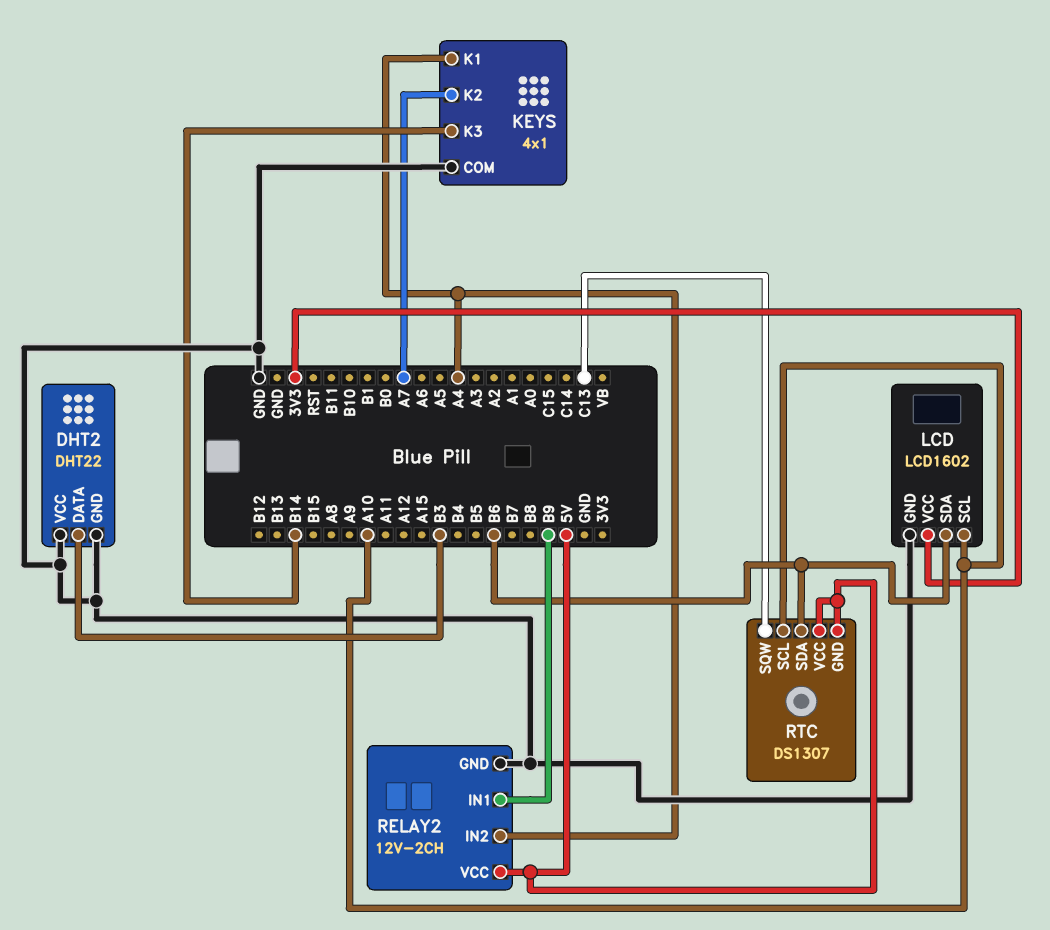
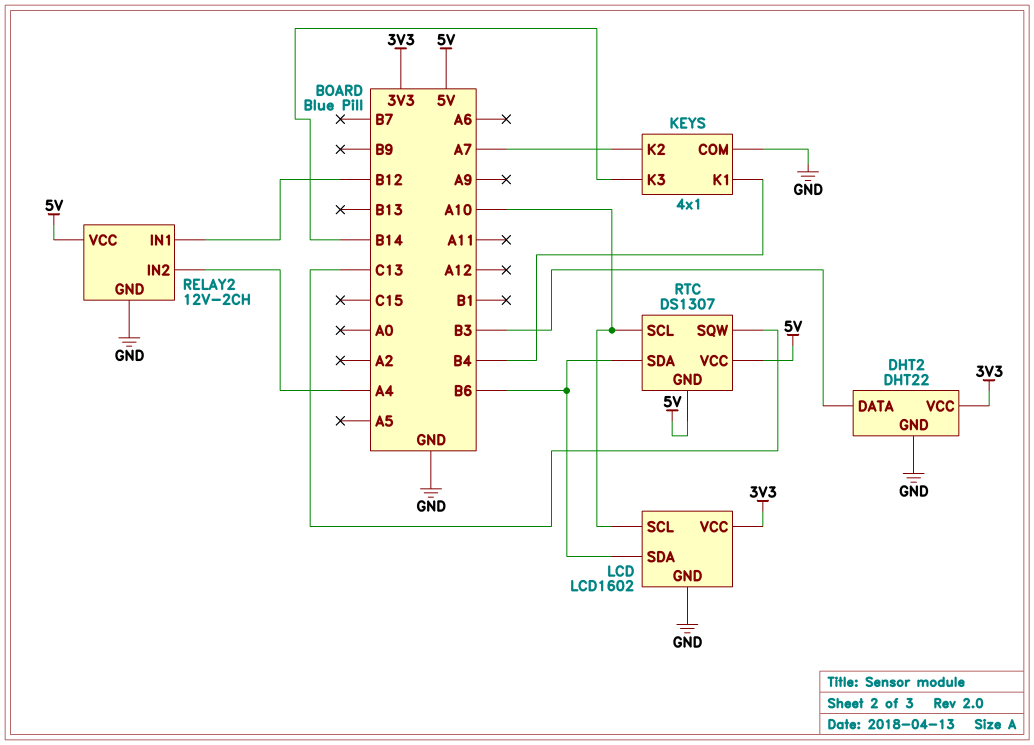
DHT2 pin VCC: GND -> 3V3
KEYS pin K1: A4 -> B4
RELAY2 pin IN1: B9 -> B12

